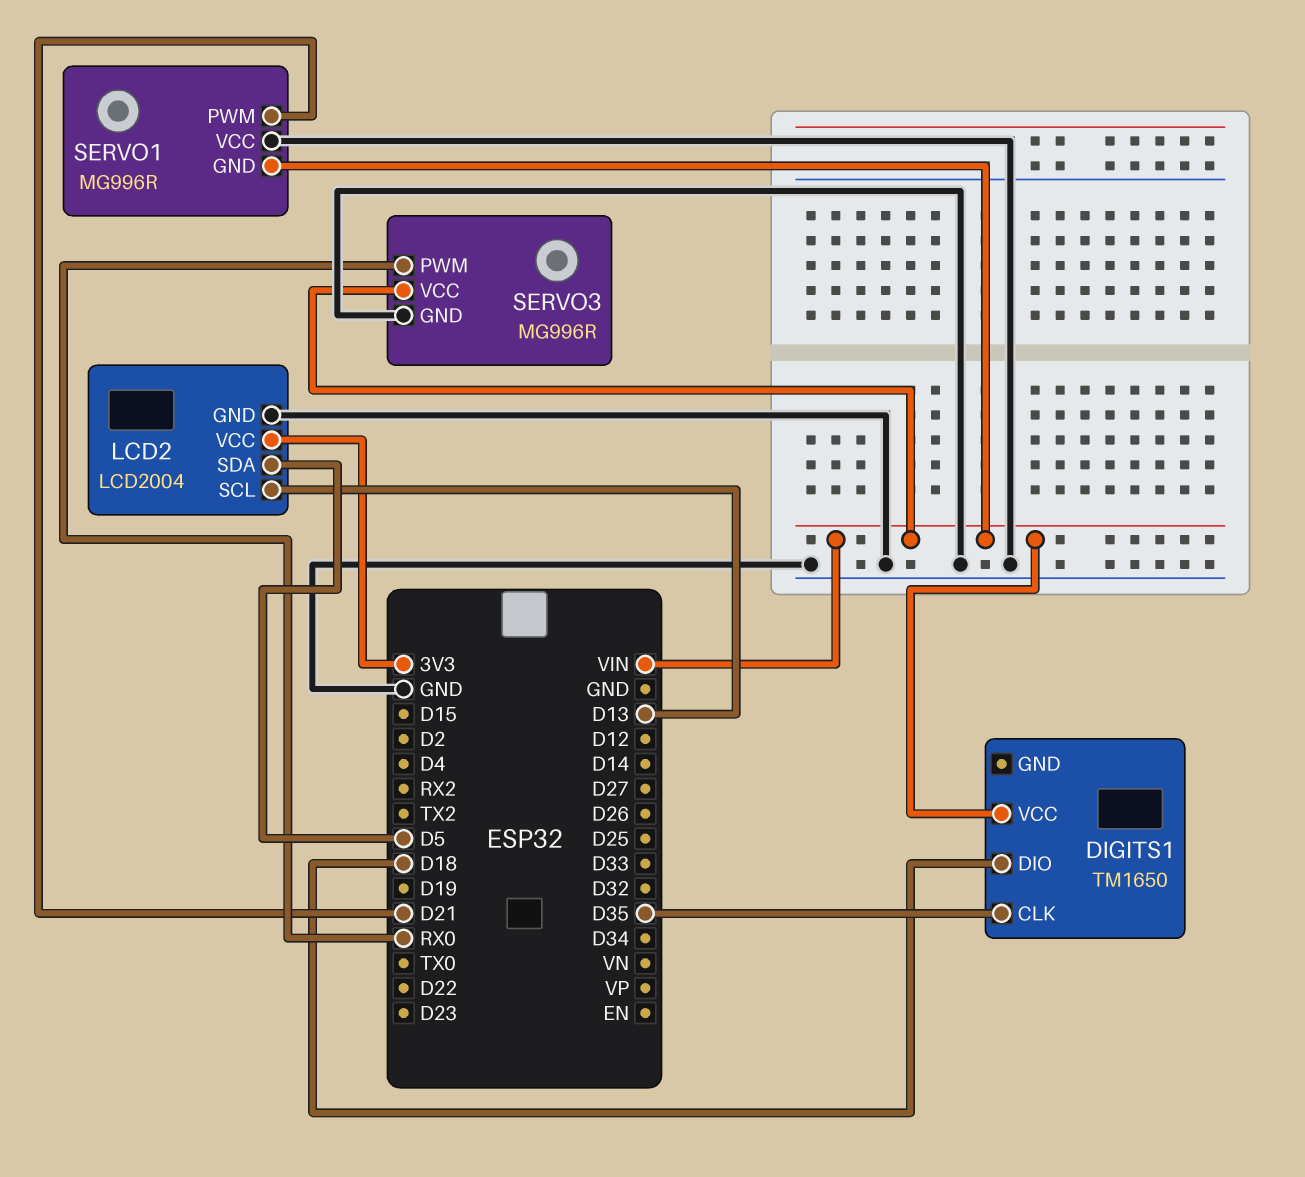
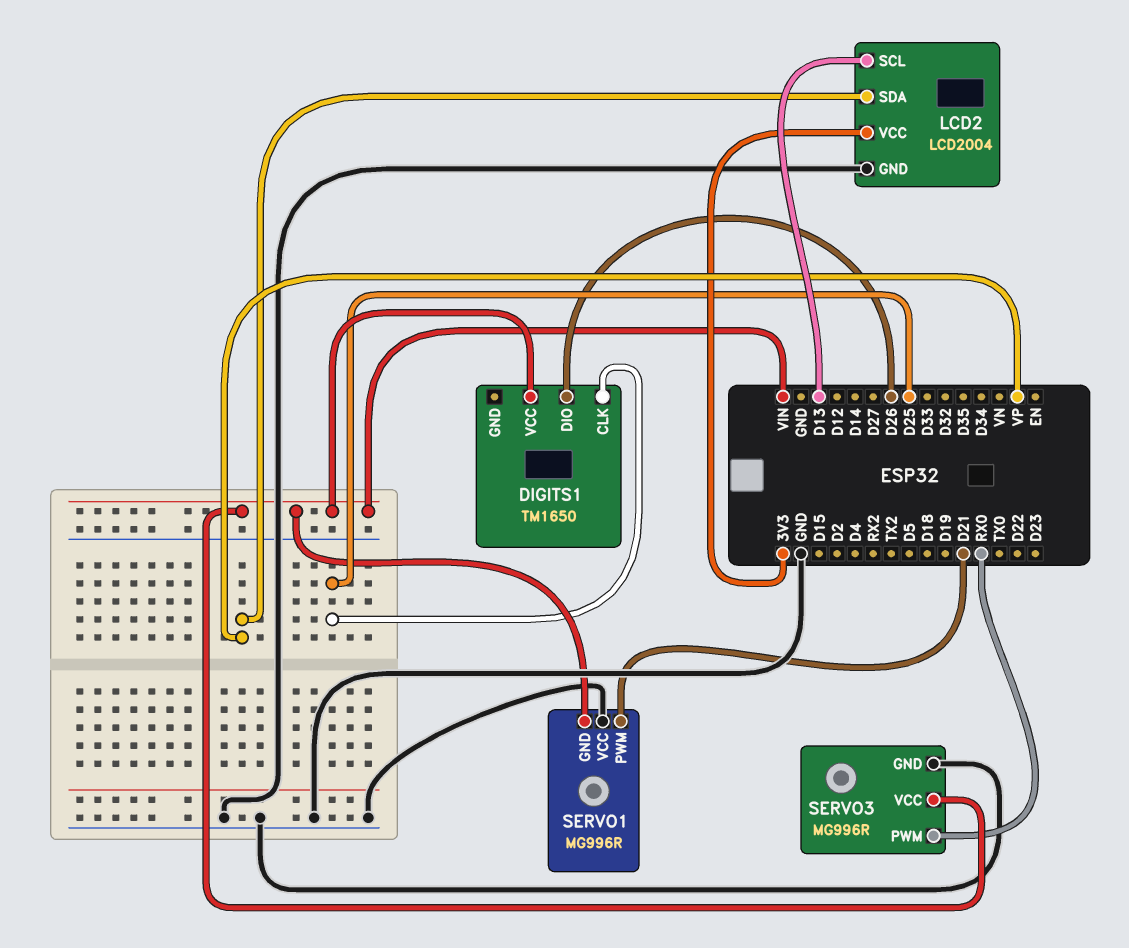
DIGITS1 pin CLK: D35 -> D25
DIGITS1 pin DIO: D18 -> D26
LCD2 pin SDA: D5 -> VP

